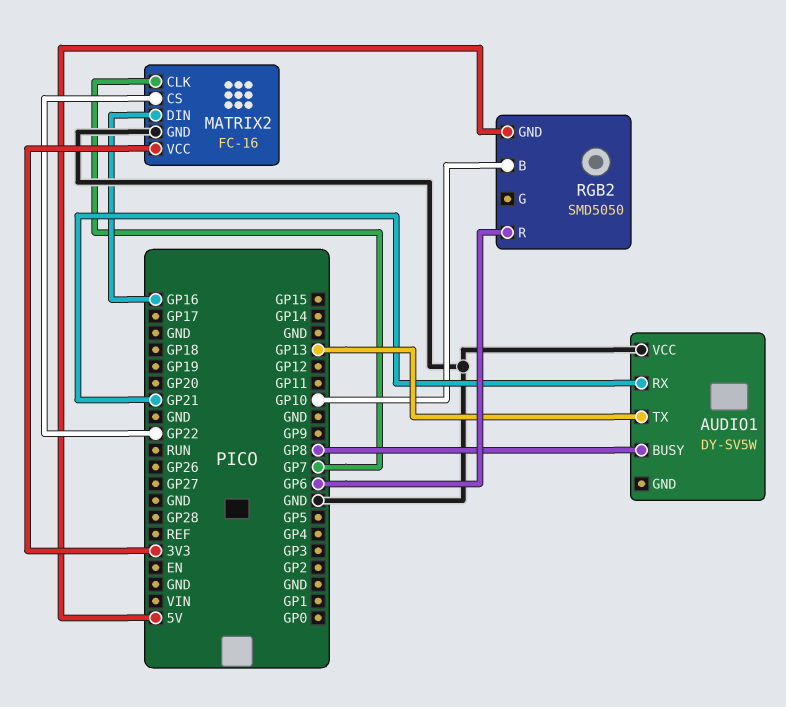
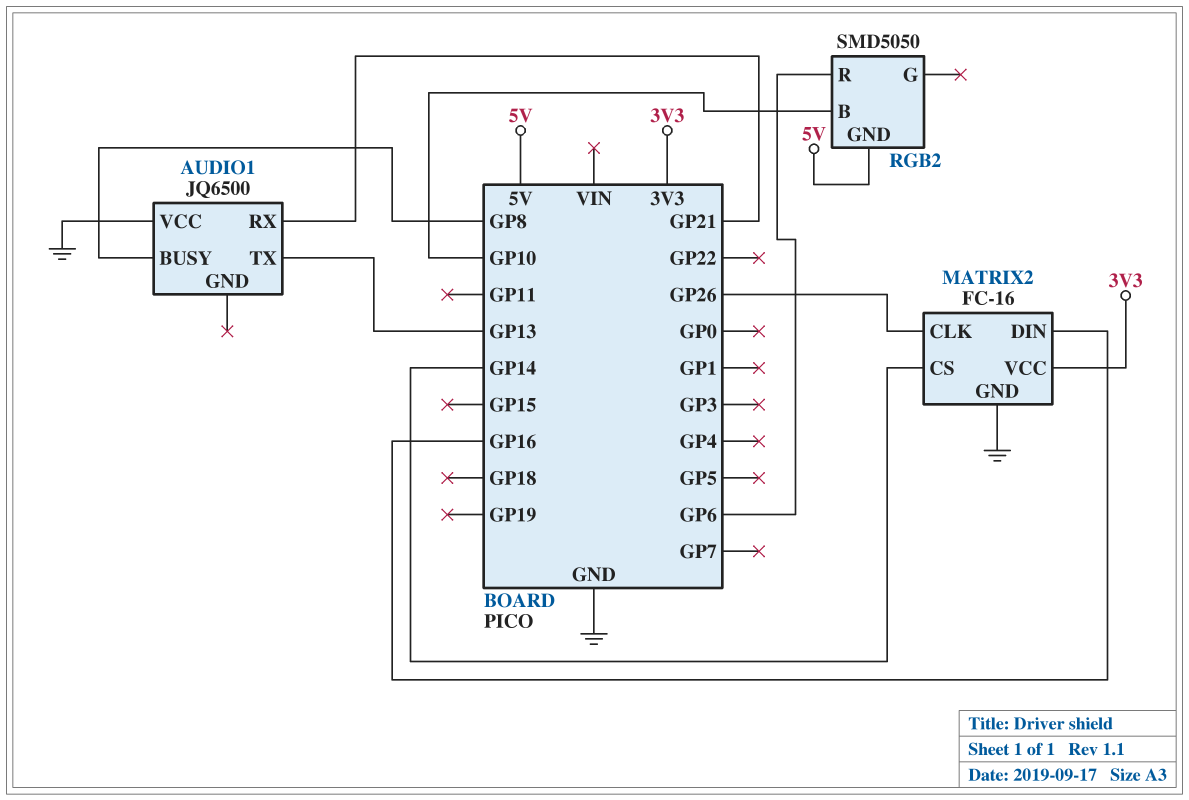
AUDIO1: DY-SV5W -> JQ6500
MATRIX2 pin CLK: GP7 -> GP26
MATRIX2 pin CS: GP22 -> GP14

